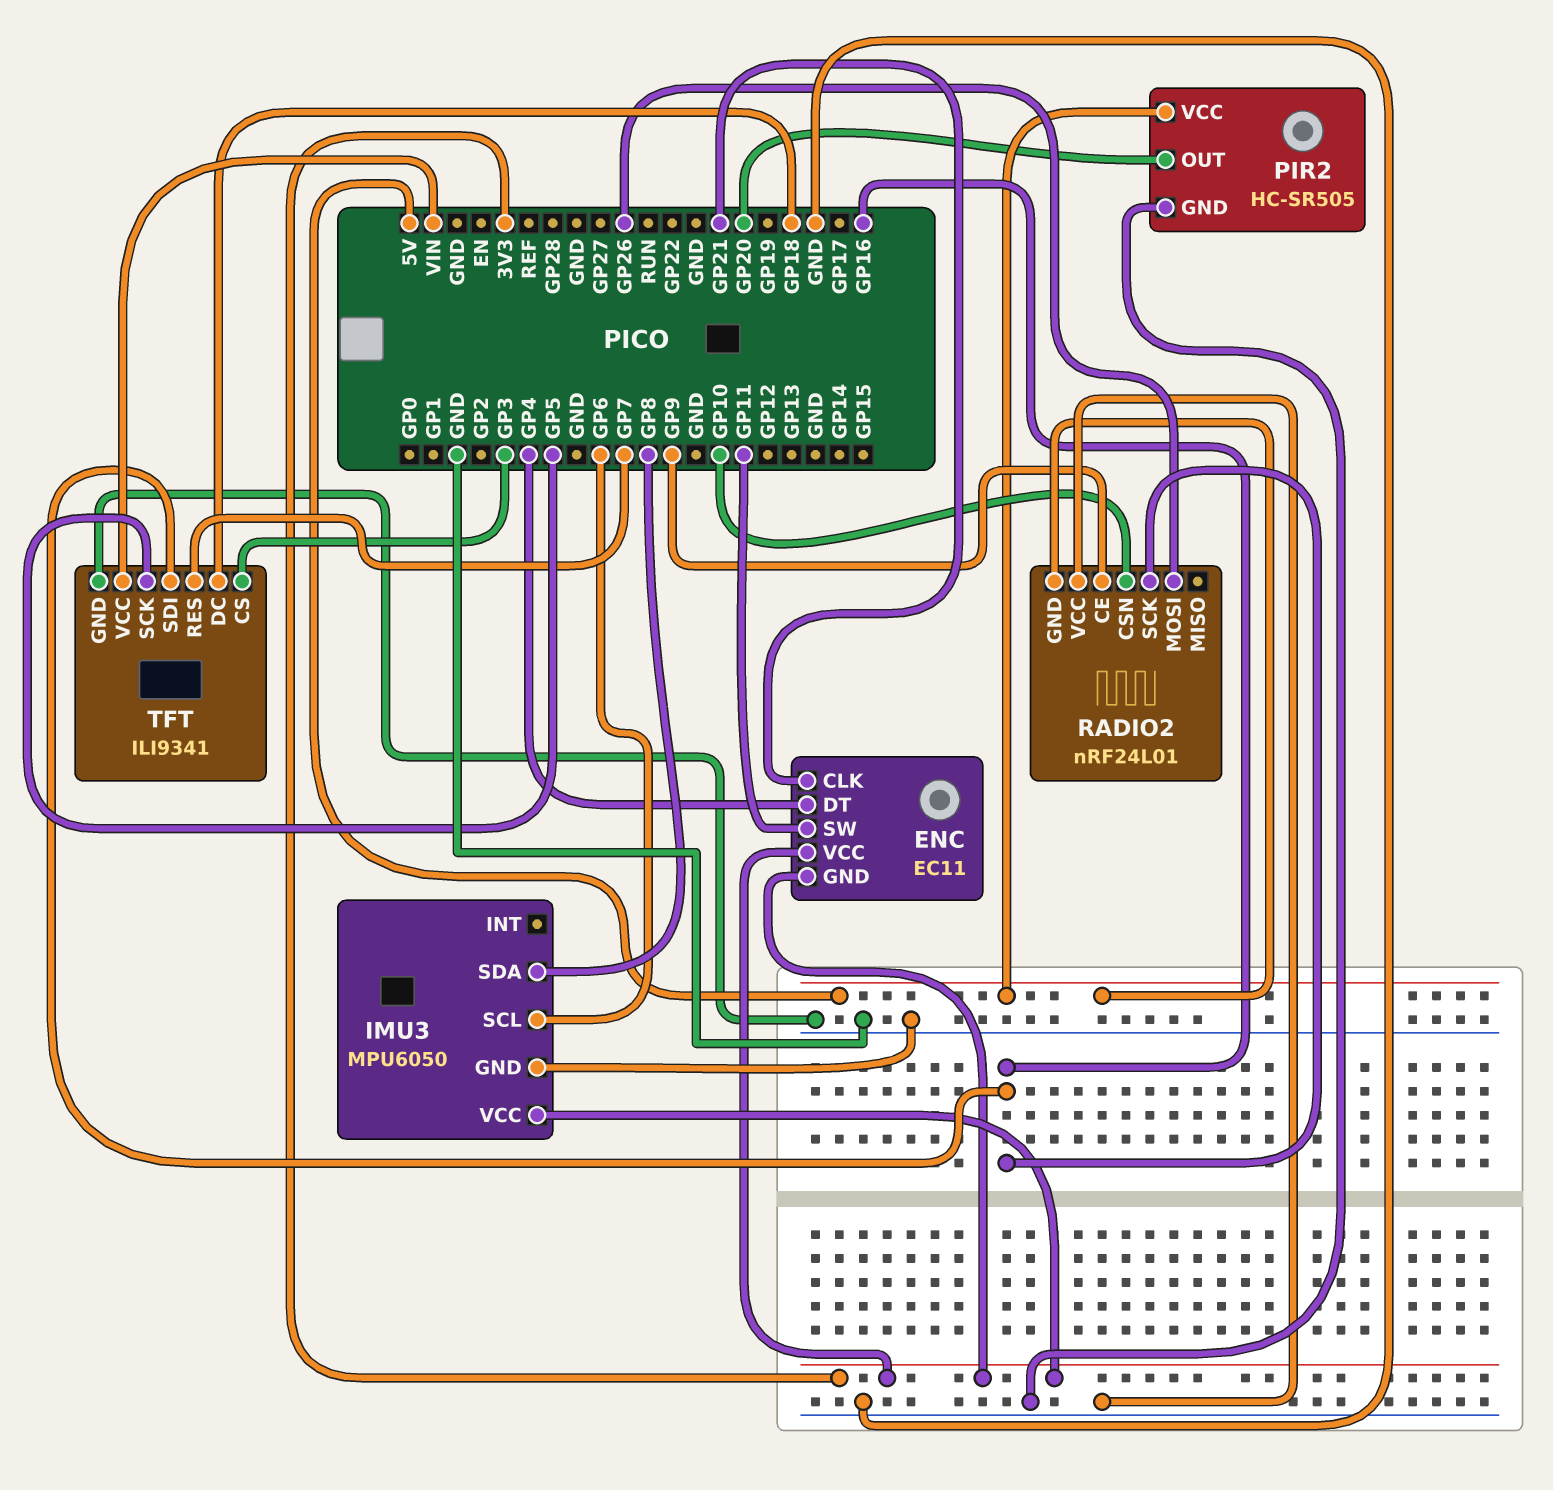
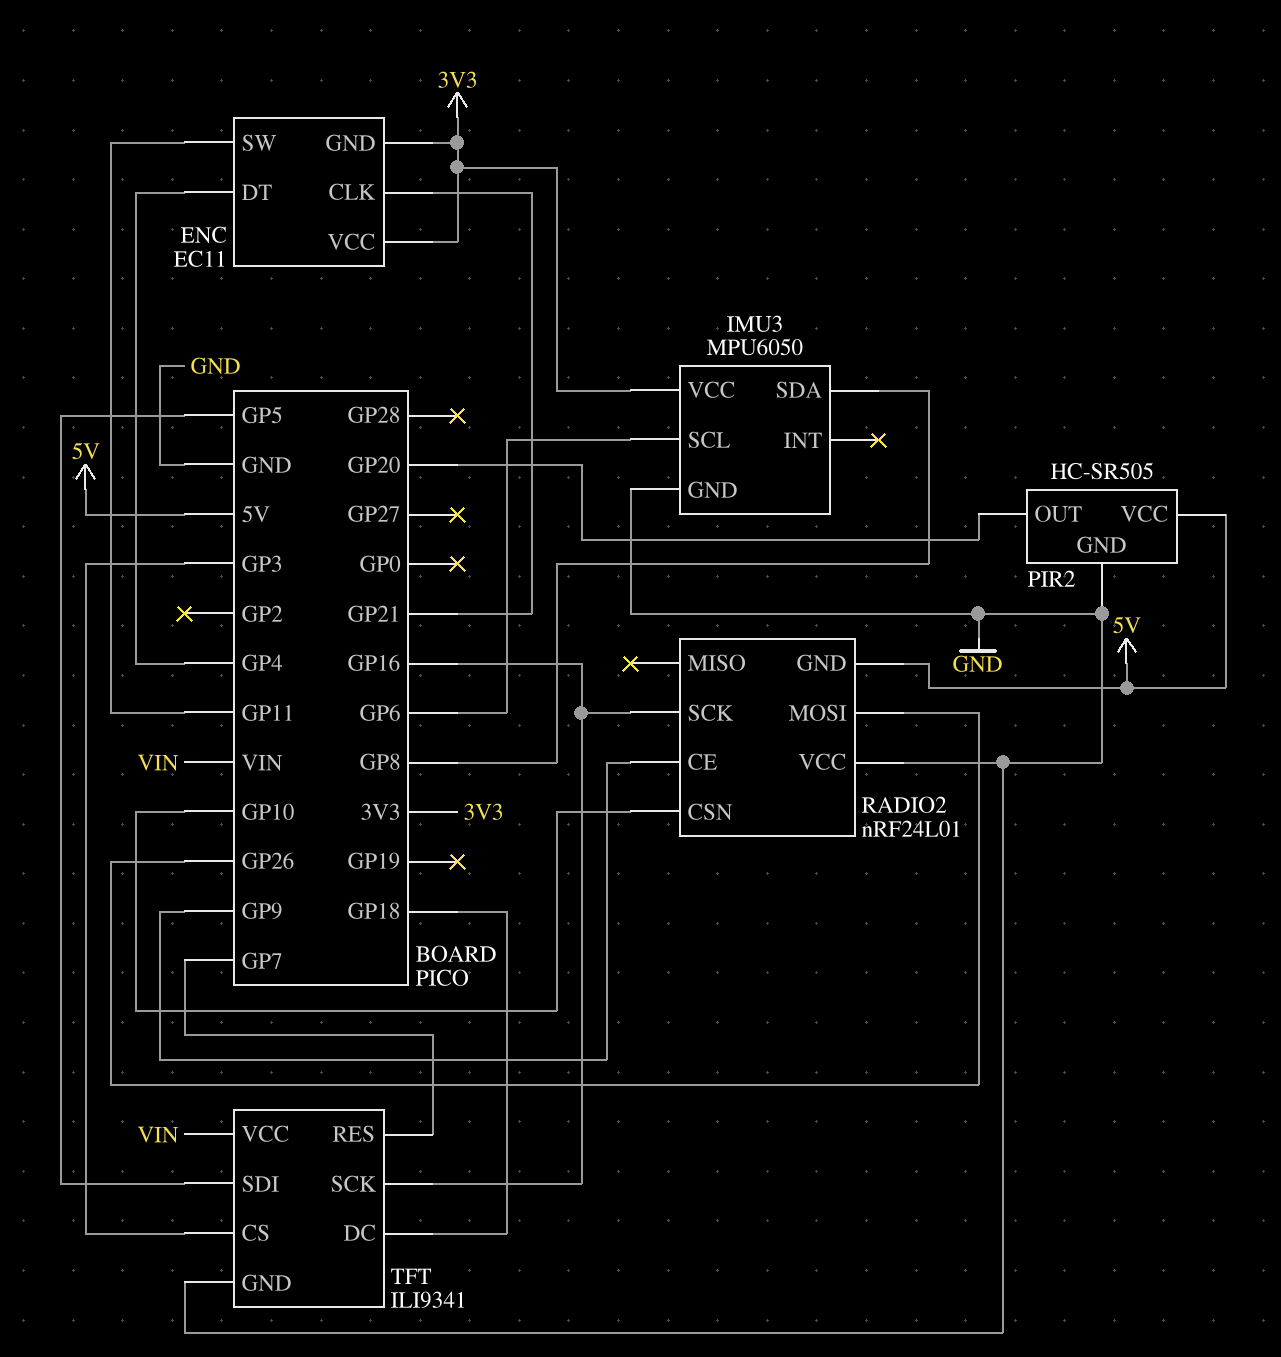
TFT pin SCK: GP5 -> GP16
TFT pin SDI: GP16 -> GP5

